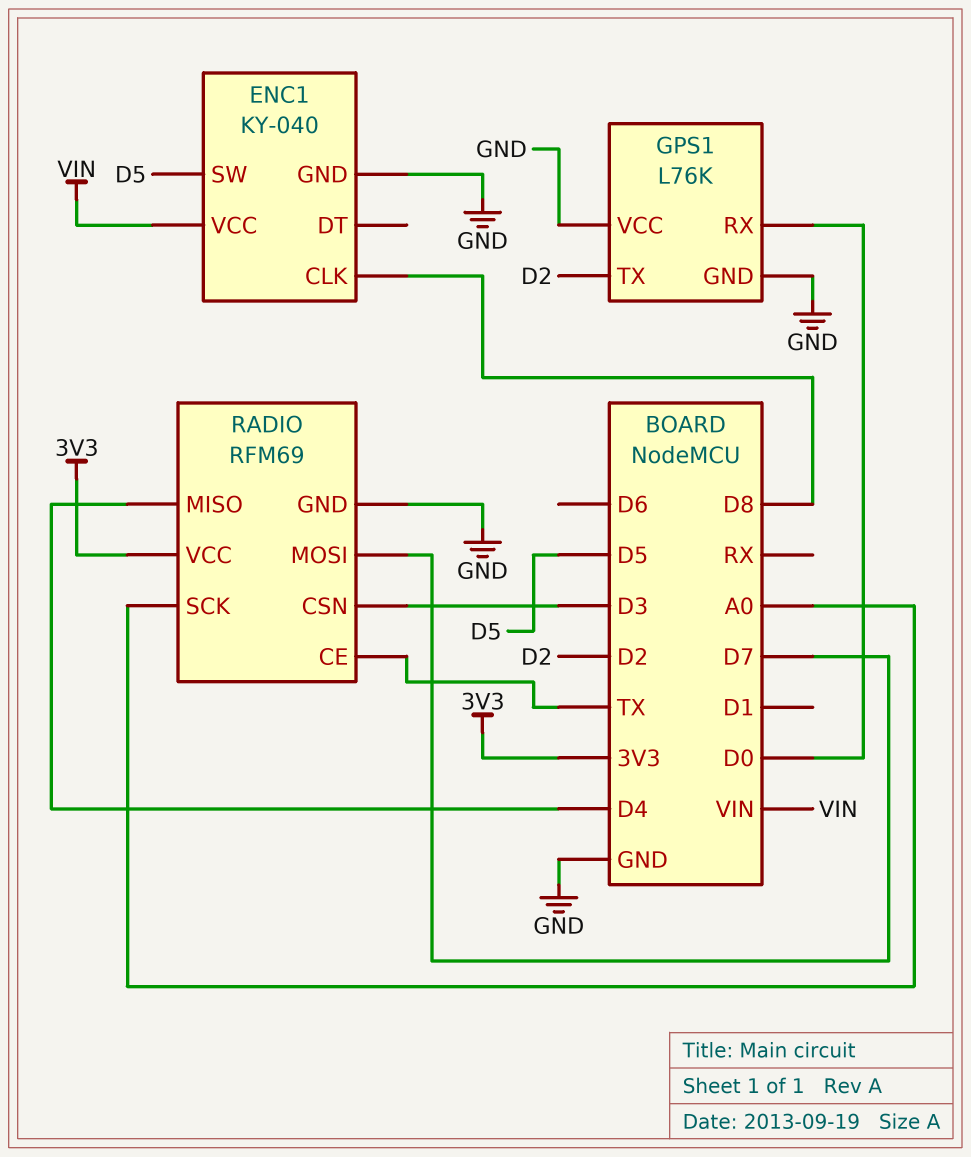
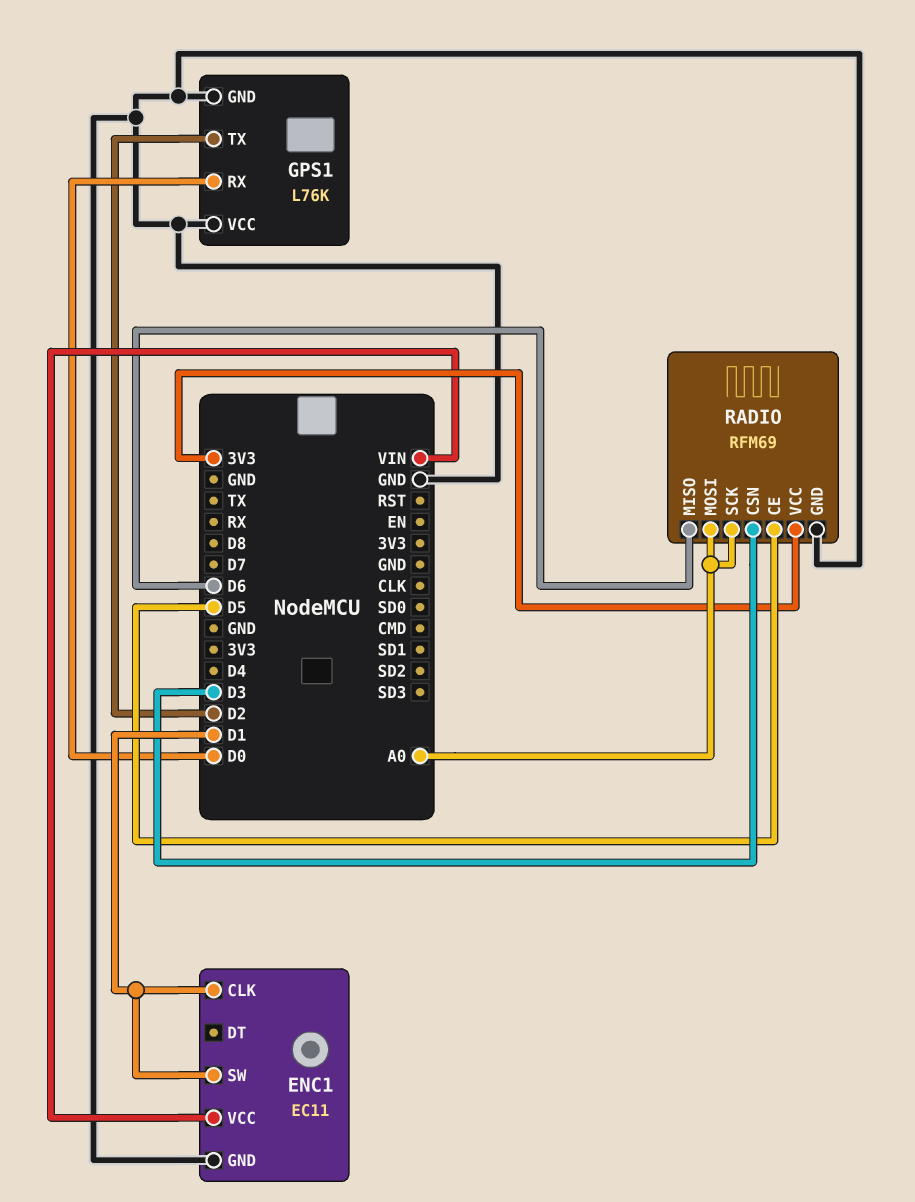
ENC1: KY-040 -> EC11
ENC1 pin CLK: D8 -> D1
ENC1 pin SW: D5 -> D1
RADIO pin CE: TX -> D5
RADIO pin MISO: D4 -> D6
RADIO pin MOSI: D7 -> A0

